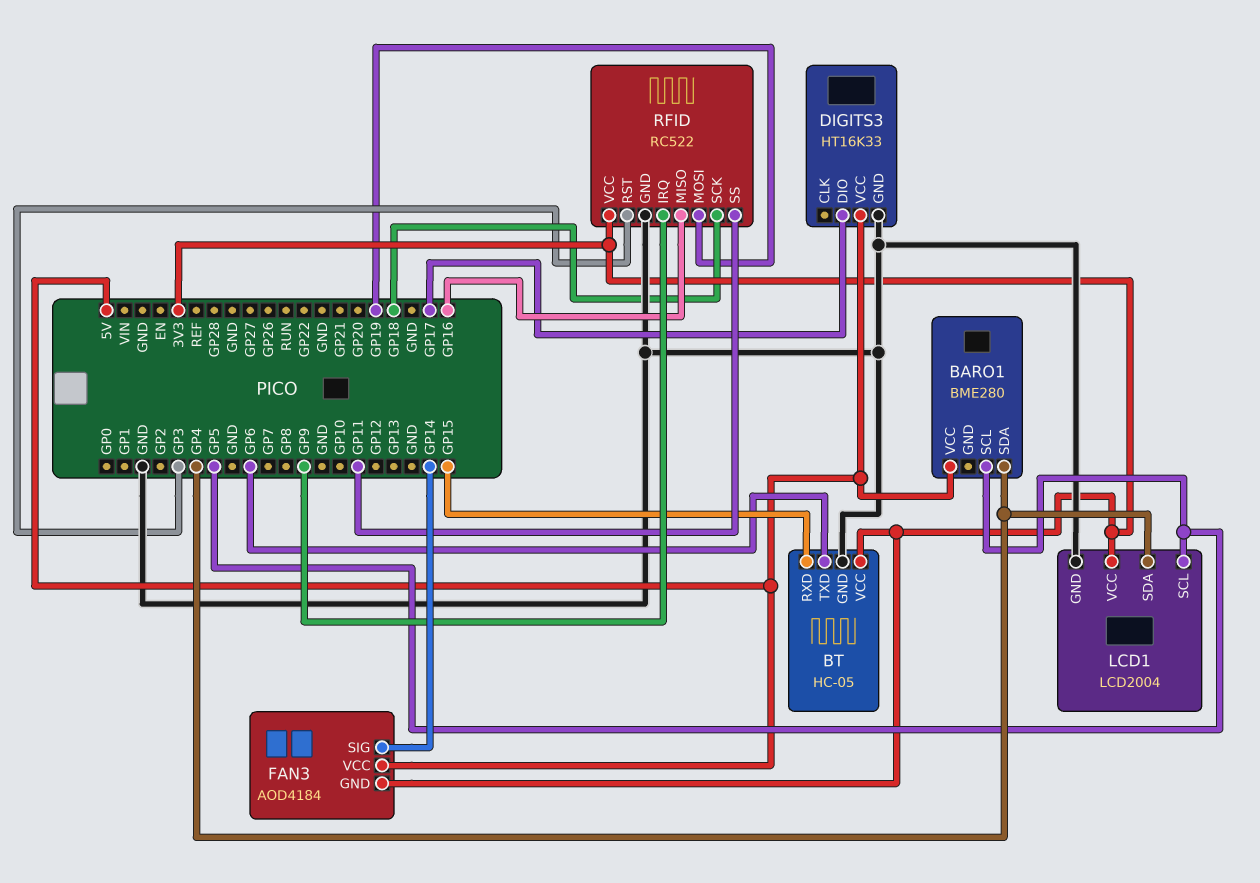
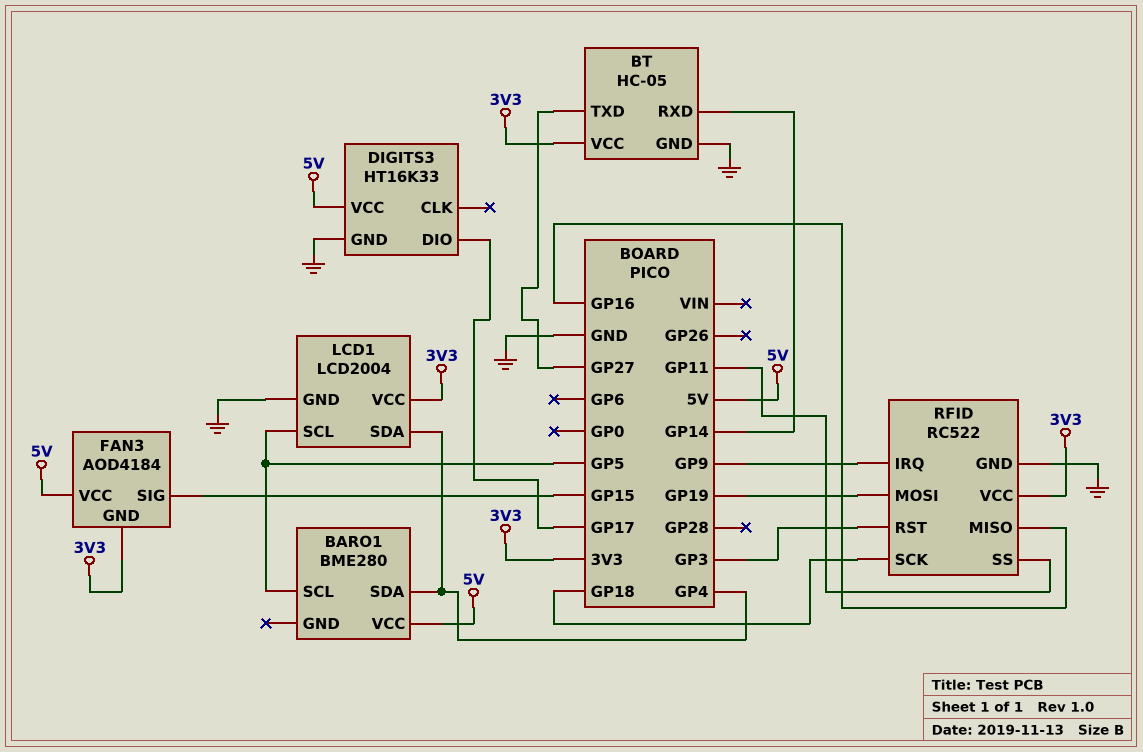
BT pin RXD: GP15 -> GP14
BT pin TXD: GP6 -> GP27
FAN3 pin SIG: GP14 -> GP15

